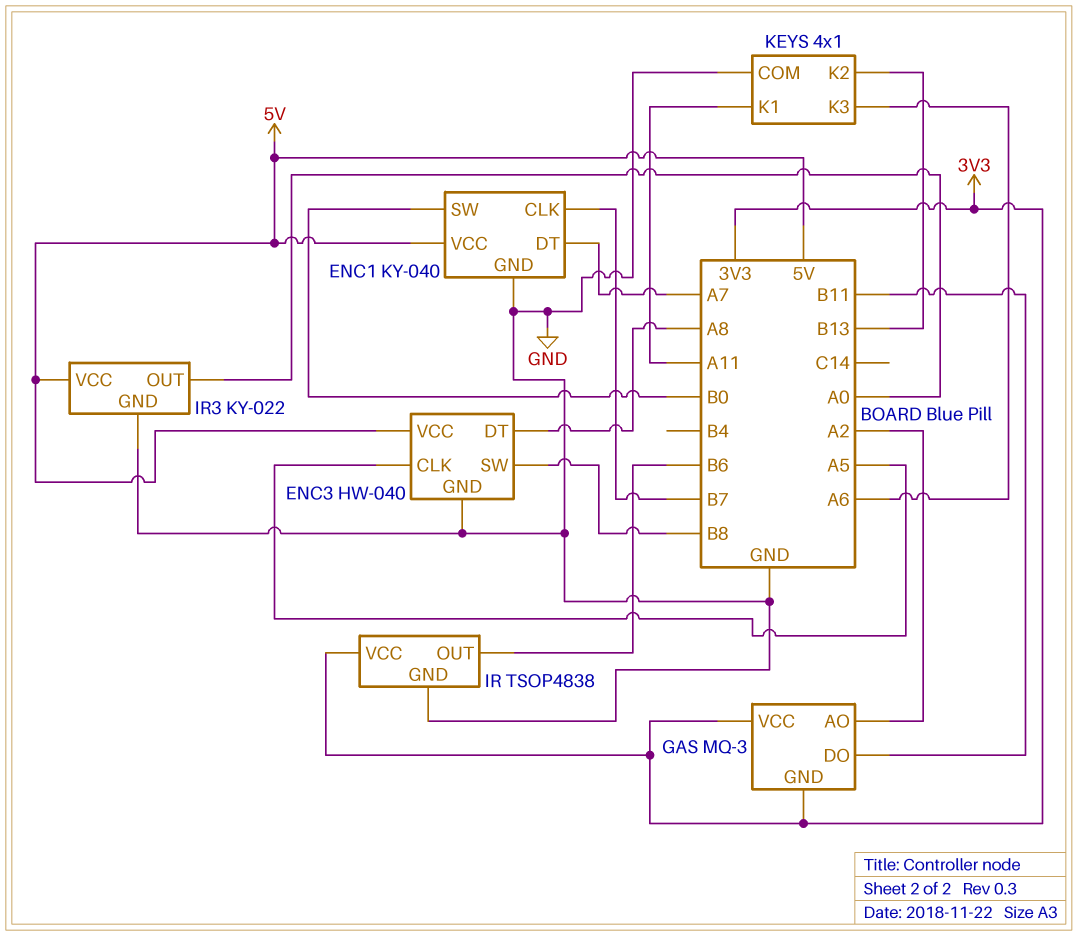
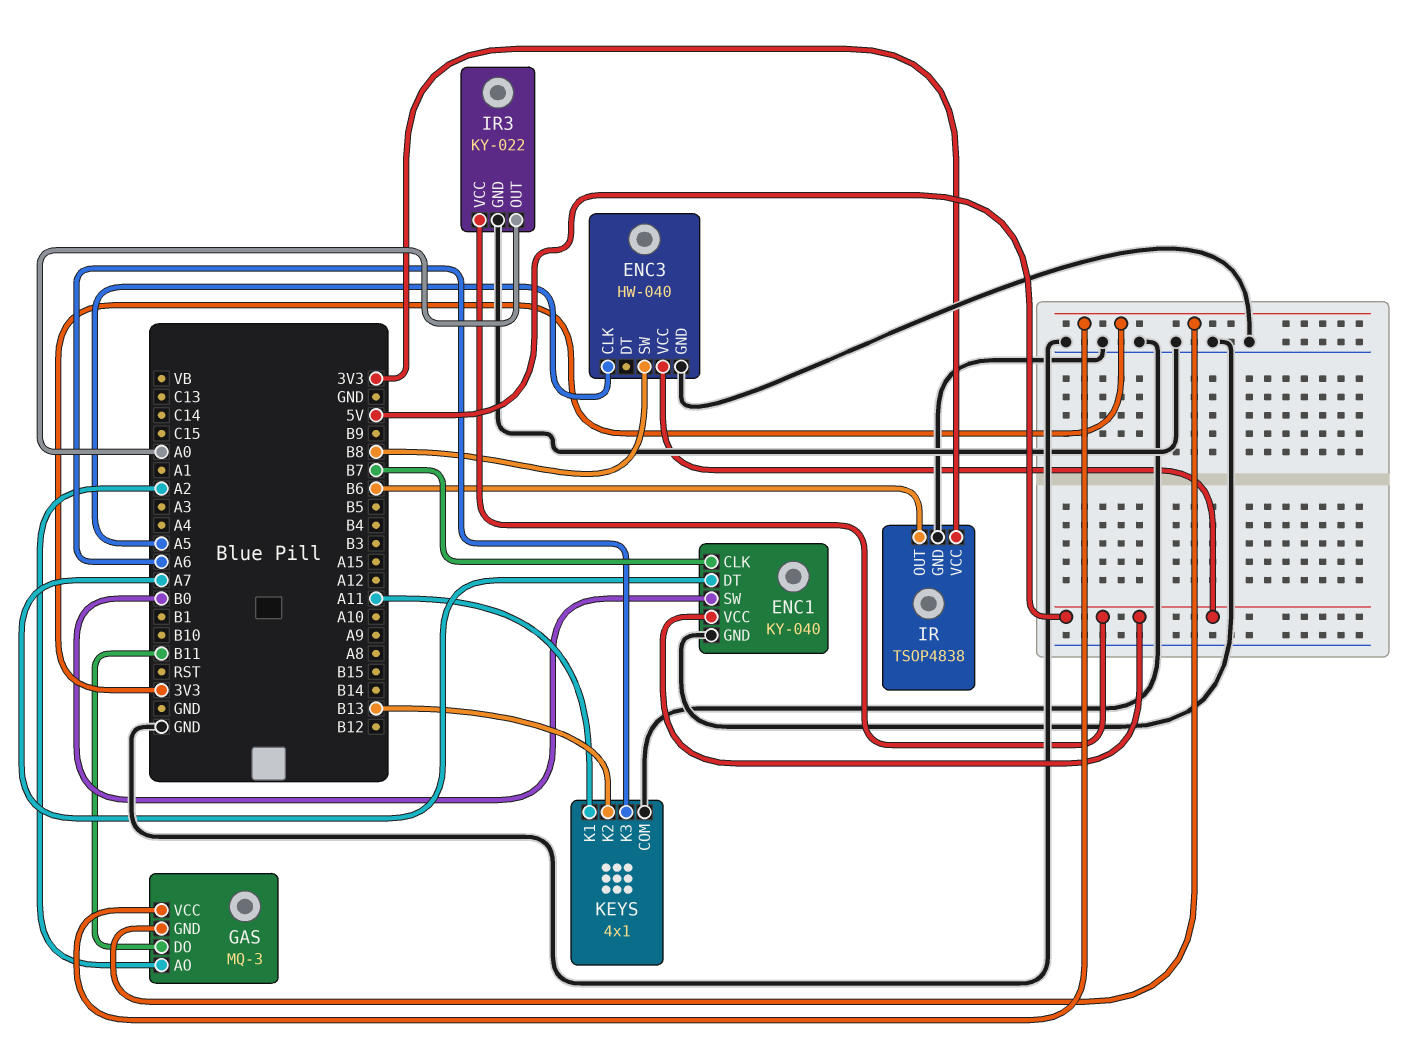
ENC3 pin DT: A8 -> none

